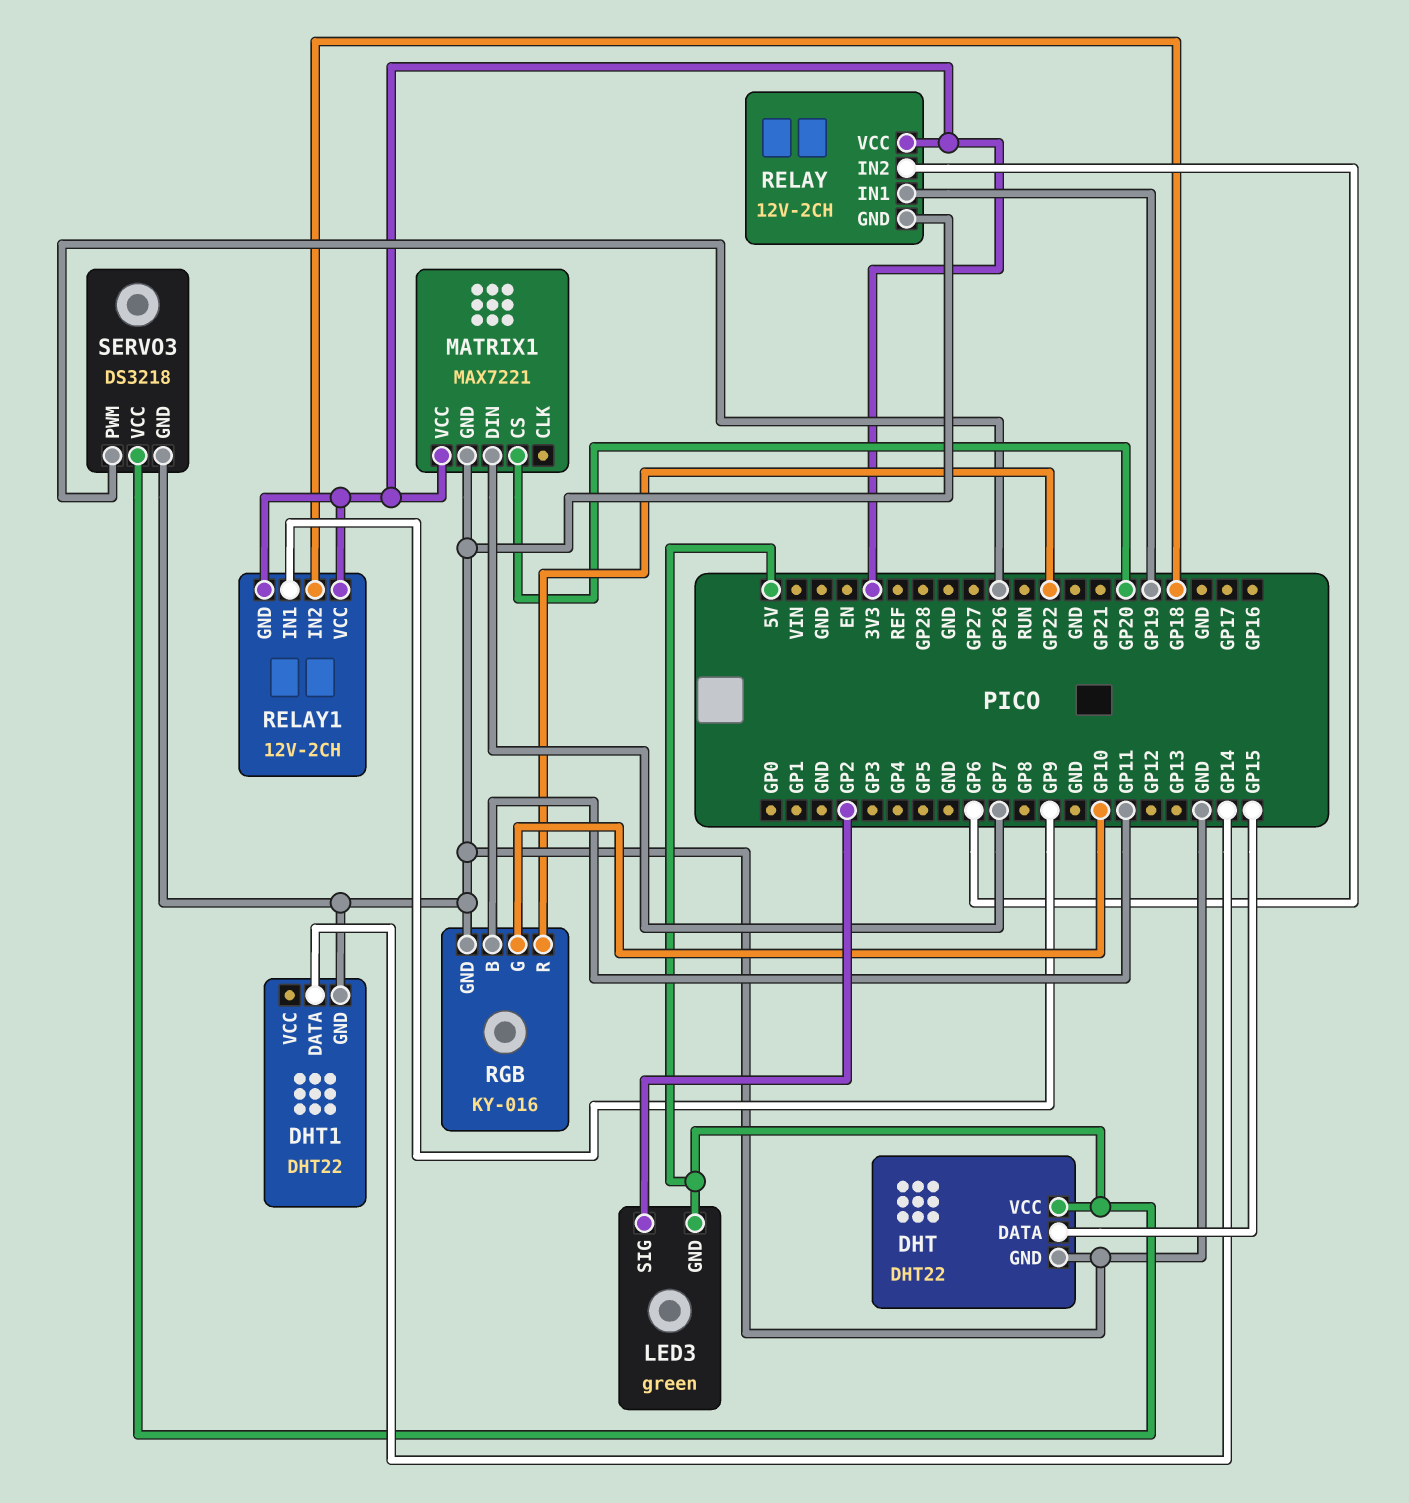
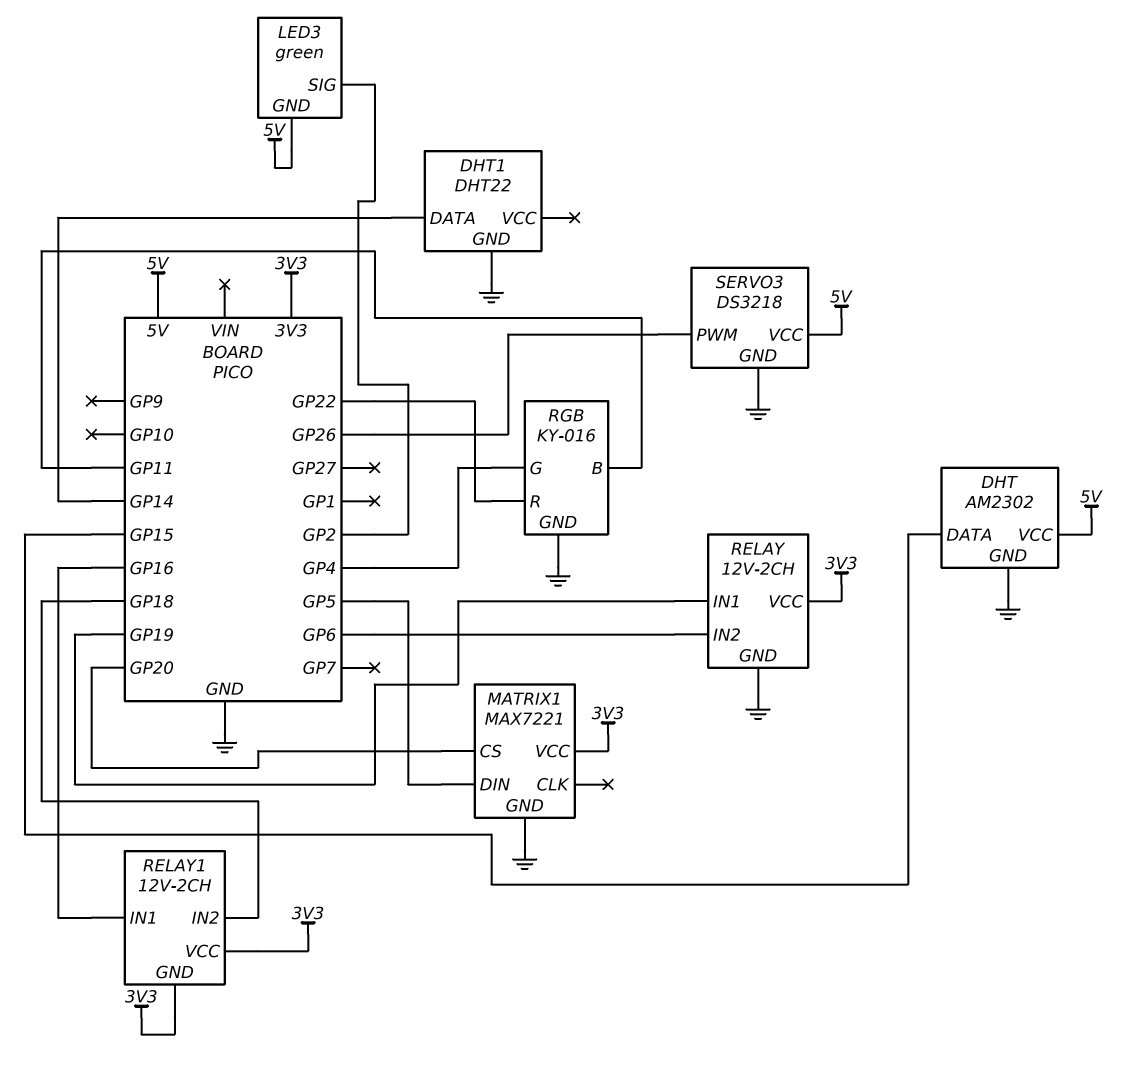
DHT: DHT22 -> AM2302
MATRIX1 pin DIN: GP7 -> GP5
RELAY1 pin IN1: GP9 -> GP16
RGB pin G: GP10 -> GP4

